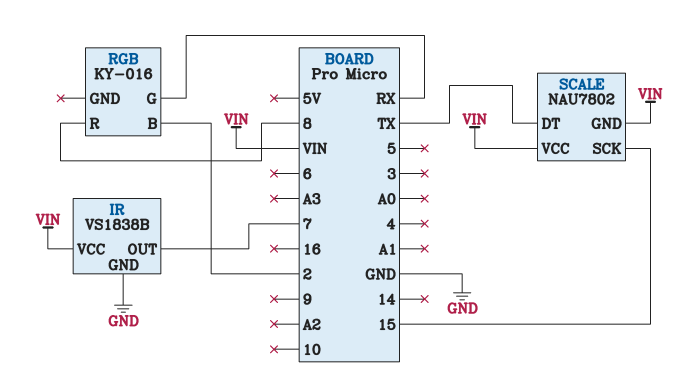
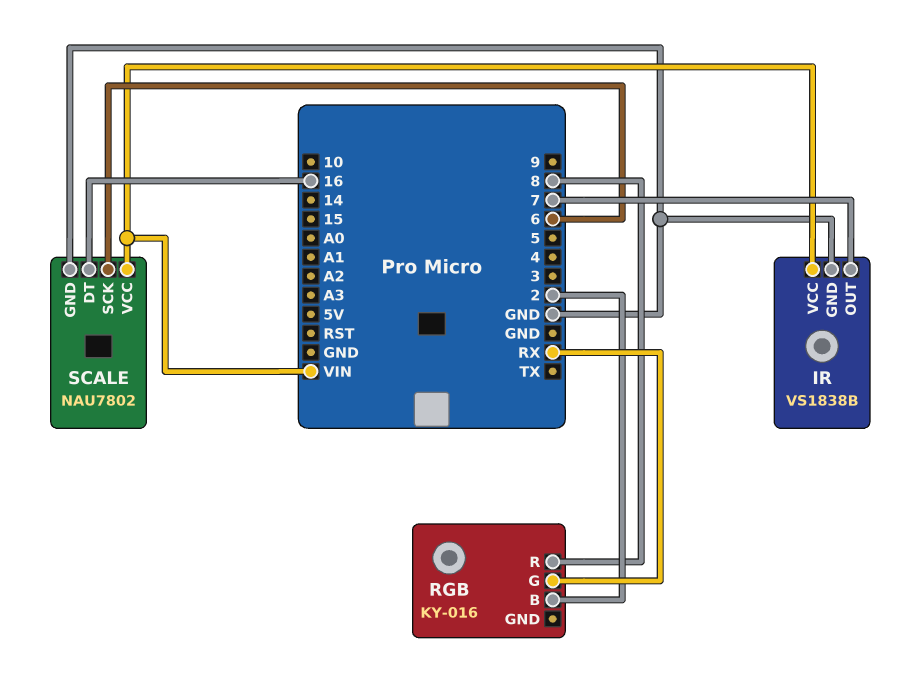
SCALE pin DT: TX -> 16
SCALE pin GND: VIN -> GND
SCALE pin SCK: 15 -> 6

